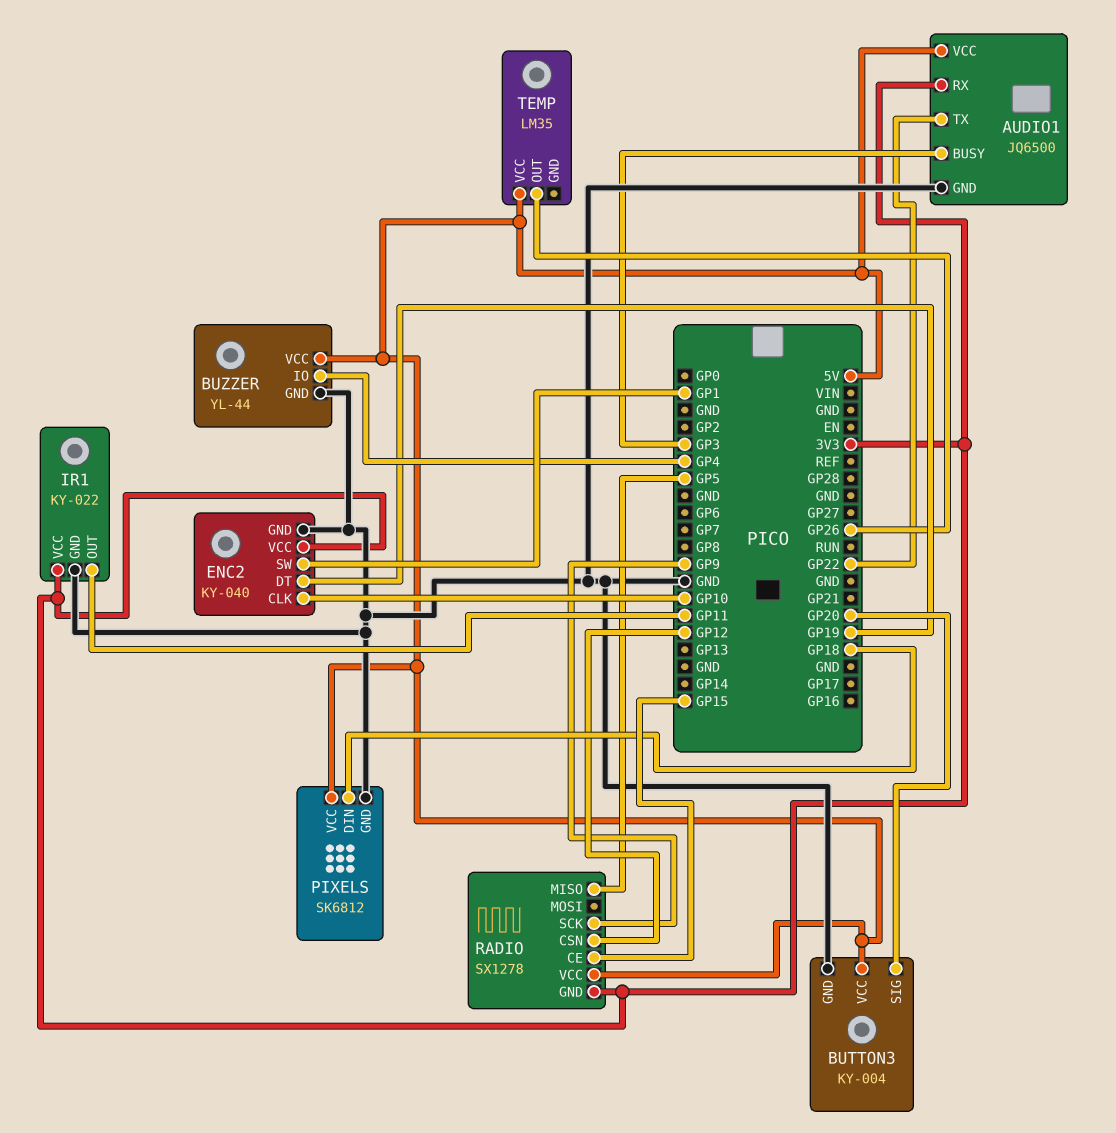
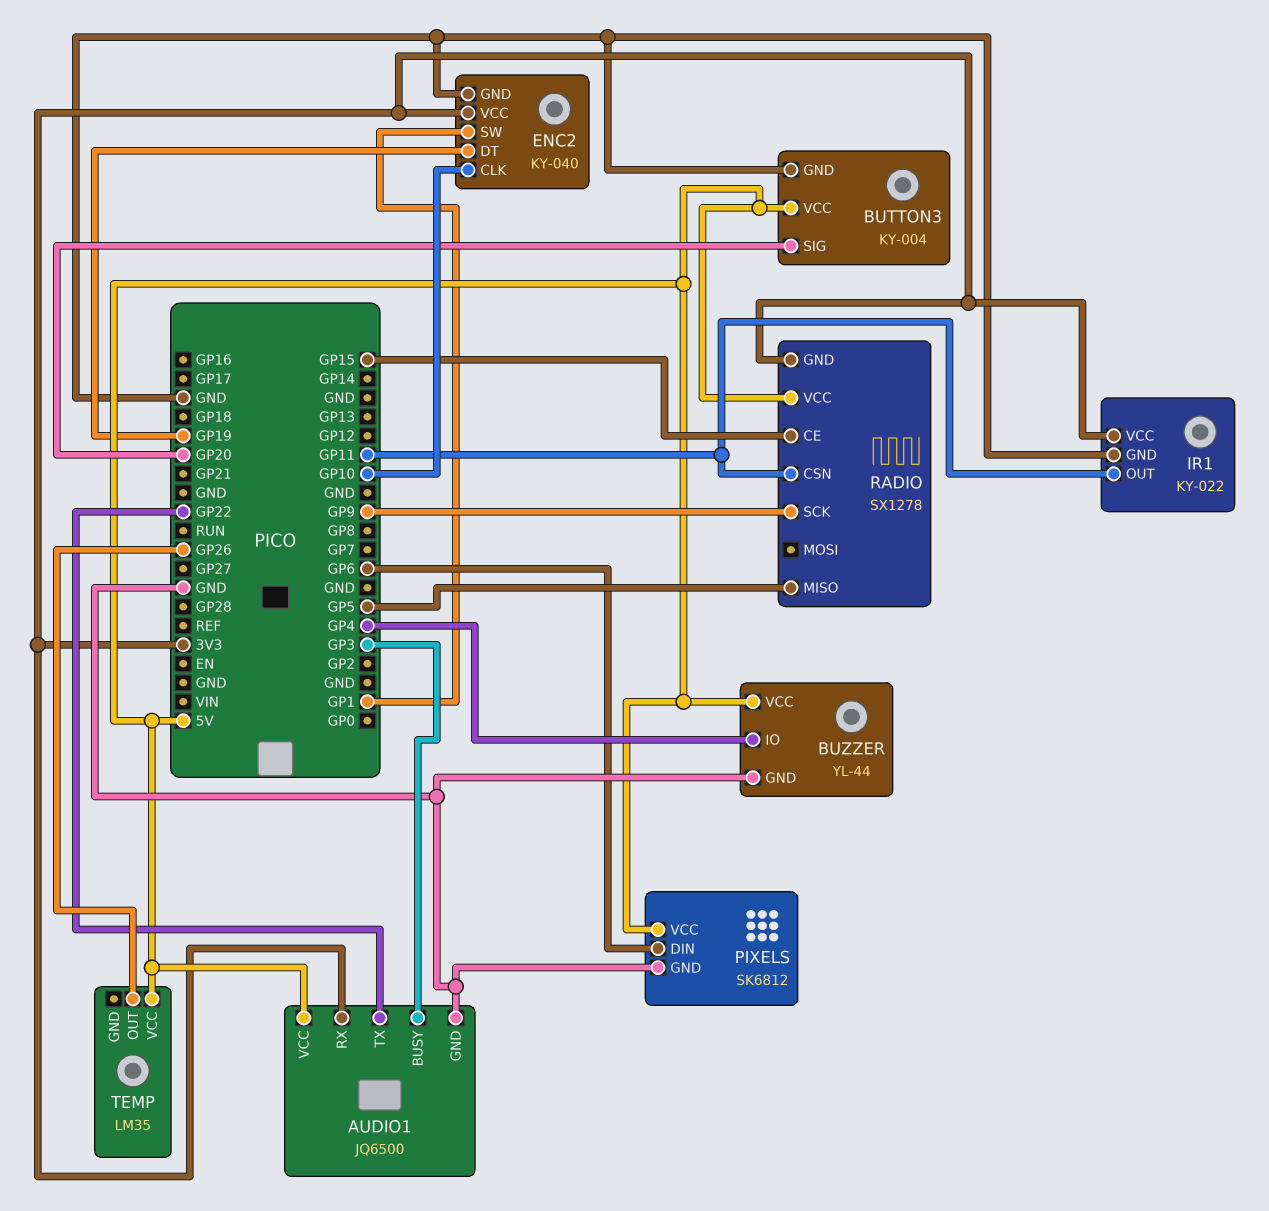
PIXELS pin DIN: GP18 -> GP6
RADIO pin CSN: GP12 -> GP11

